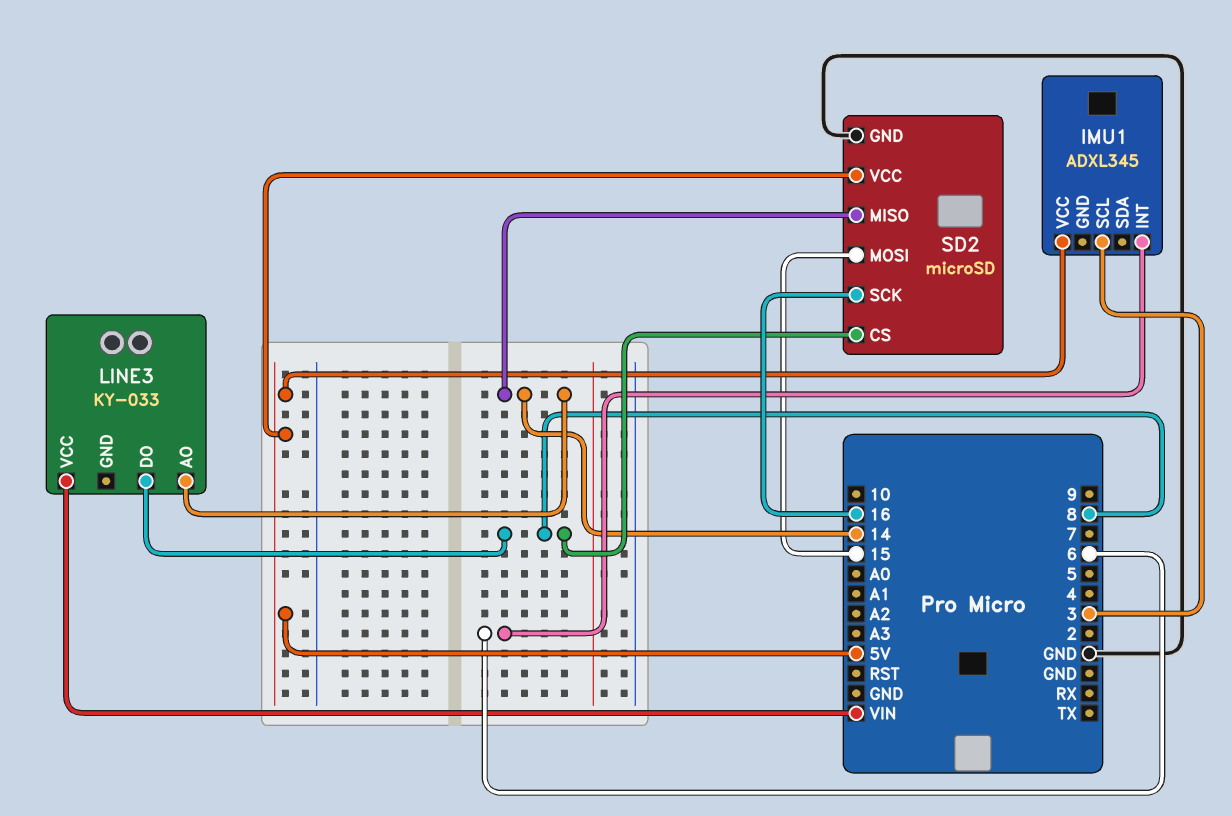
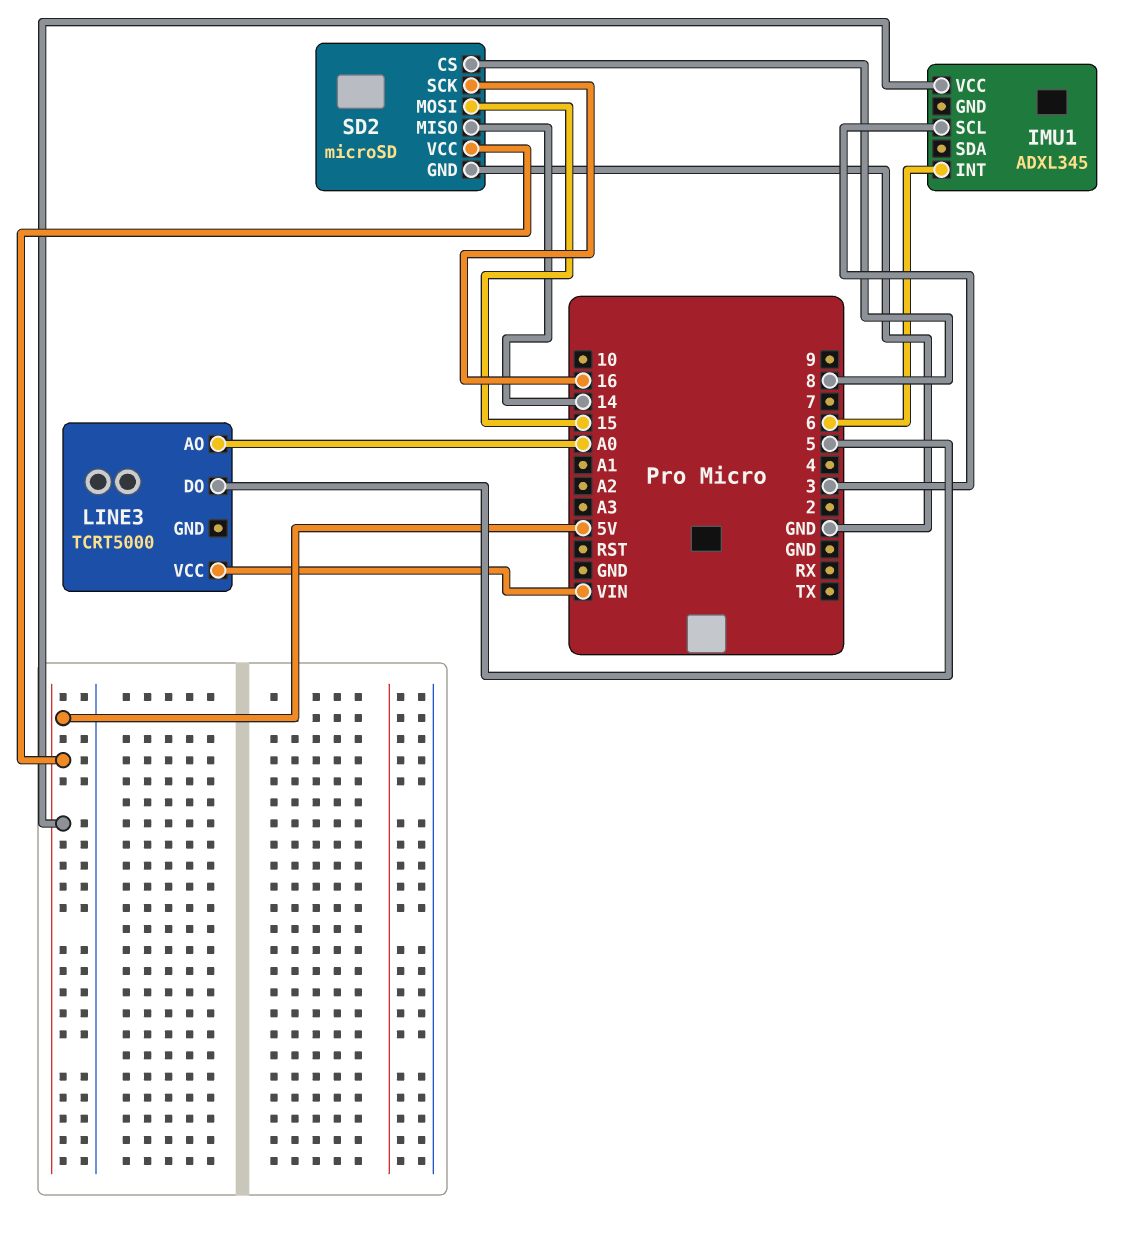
LINE3: KY-033 -> TCRT5000
LINE3 pin AO: 14 -> A0
LINE3 pin DO: 8 -> 5

